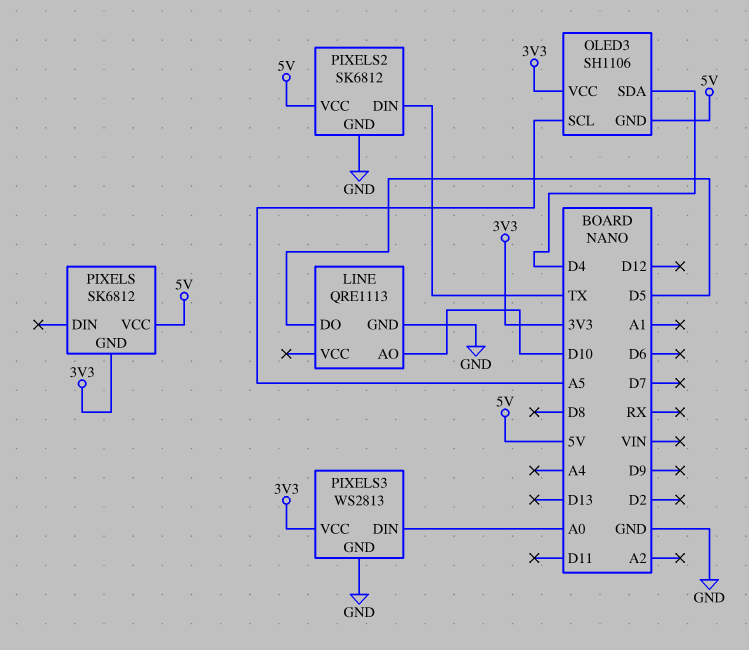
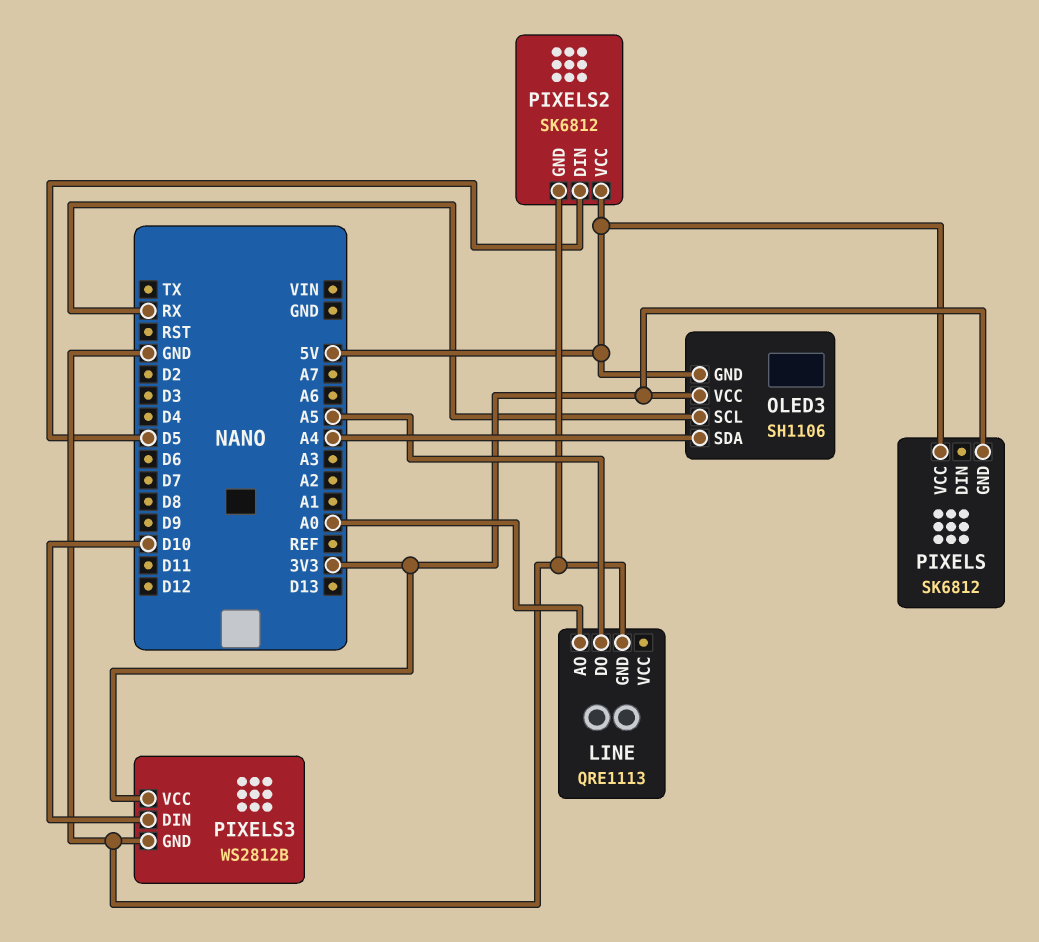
LINE pin AO: D10 -> A0
LINE pin DO: D5 -> A5
OLED3 pin SCL: A5 -> RX
OLED3 pin SDA: D4 -> A4
PIXELS2 pin DIN: TX -> D5
PIXELS3: WS2813 -> WS2812B
PIXELS3 pin DIN: A0 -> D10

